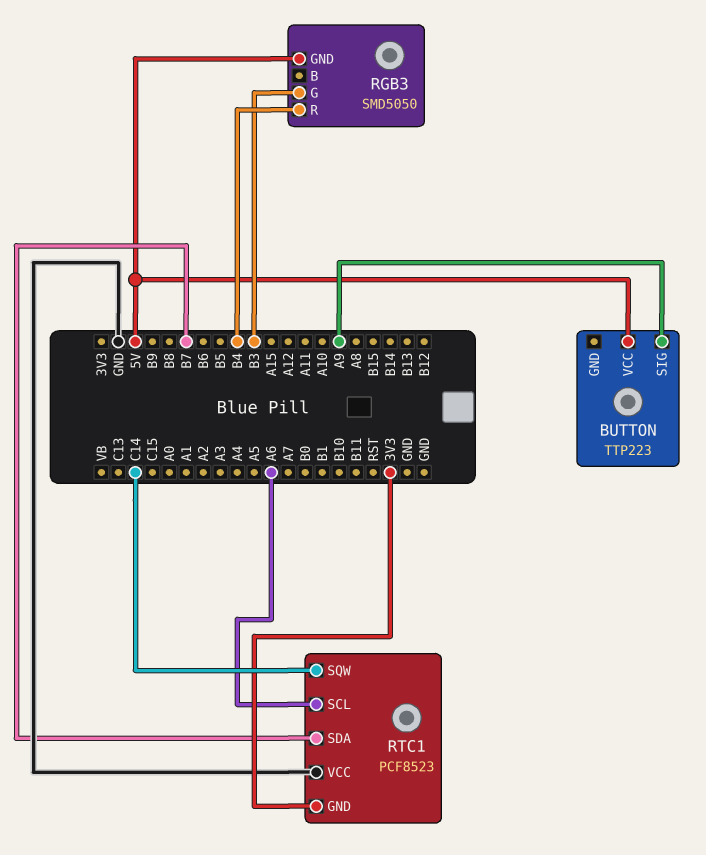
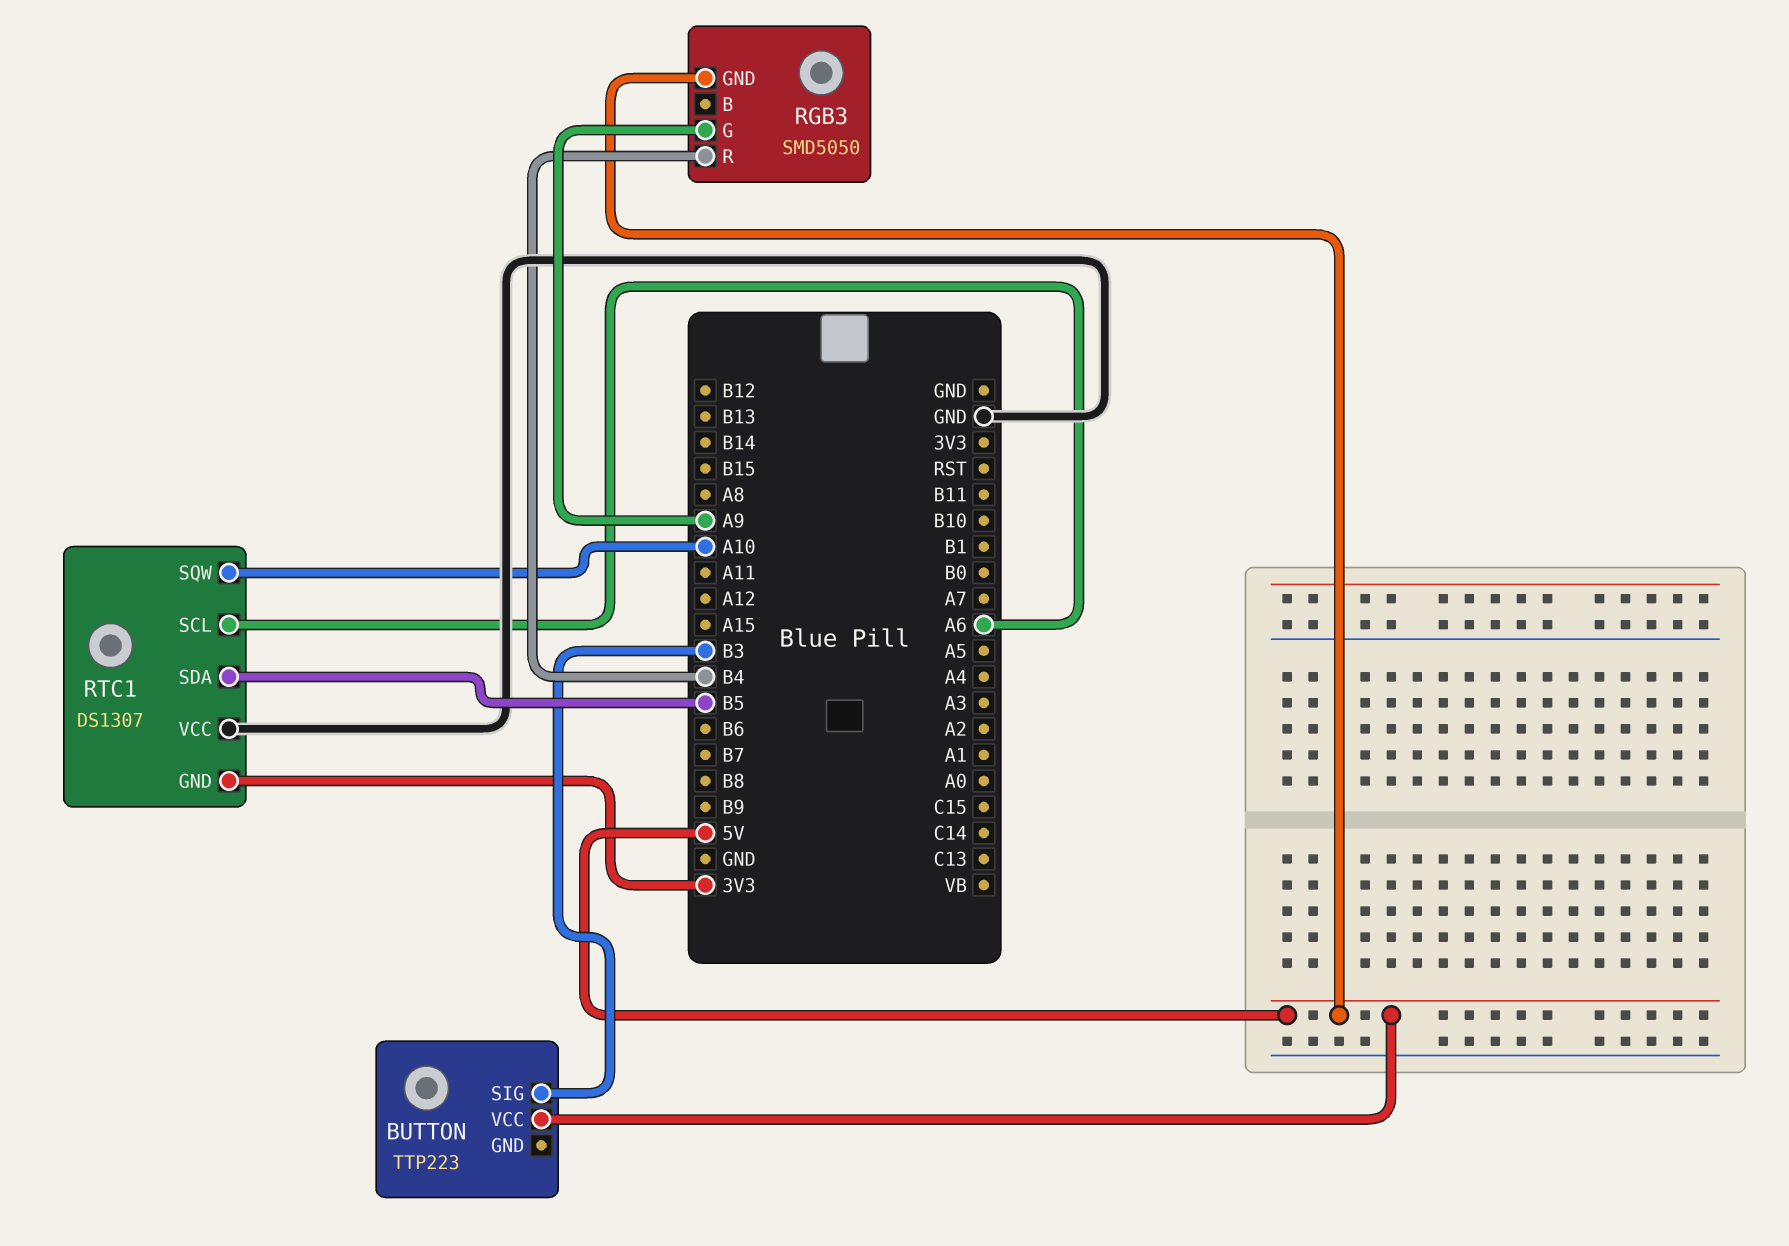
BUTTON pin SIG: A9 -> B3
RGB3 pin G: B3 -> A9
RTC1: PCF8523 -> DS1307
RTC1 pin SDA: B7 -> B5
RTC1 pin SQW: C14 -> A10

